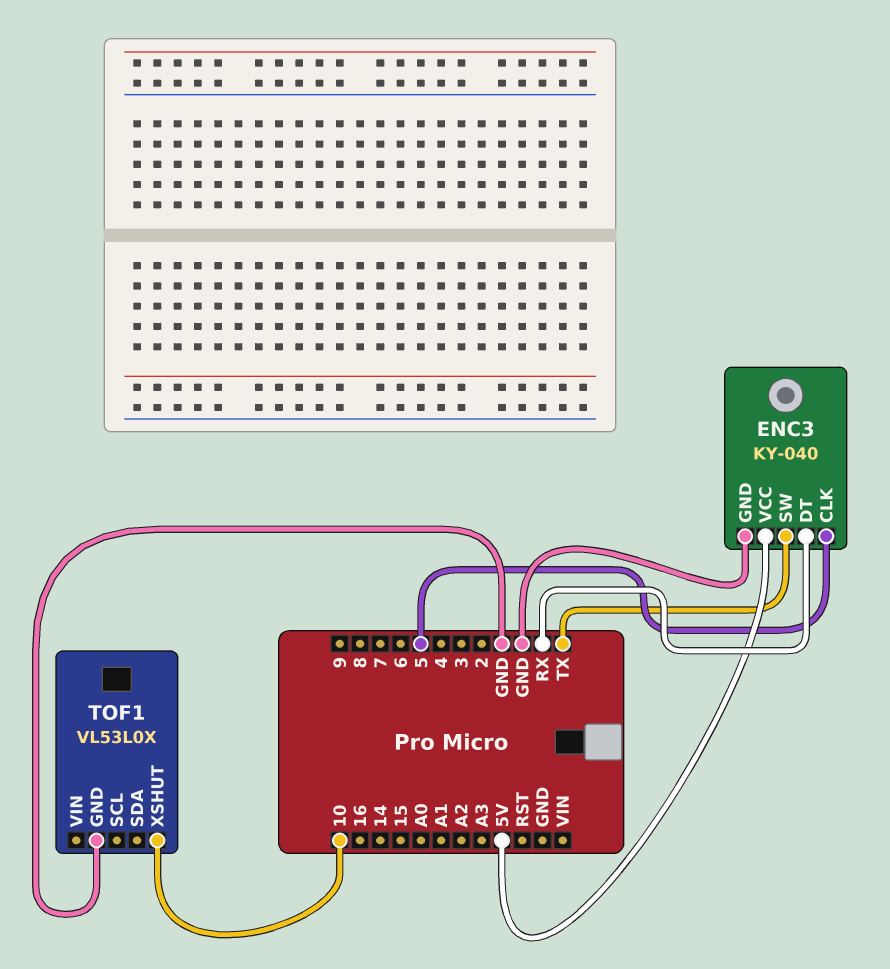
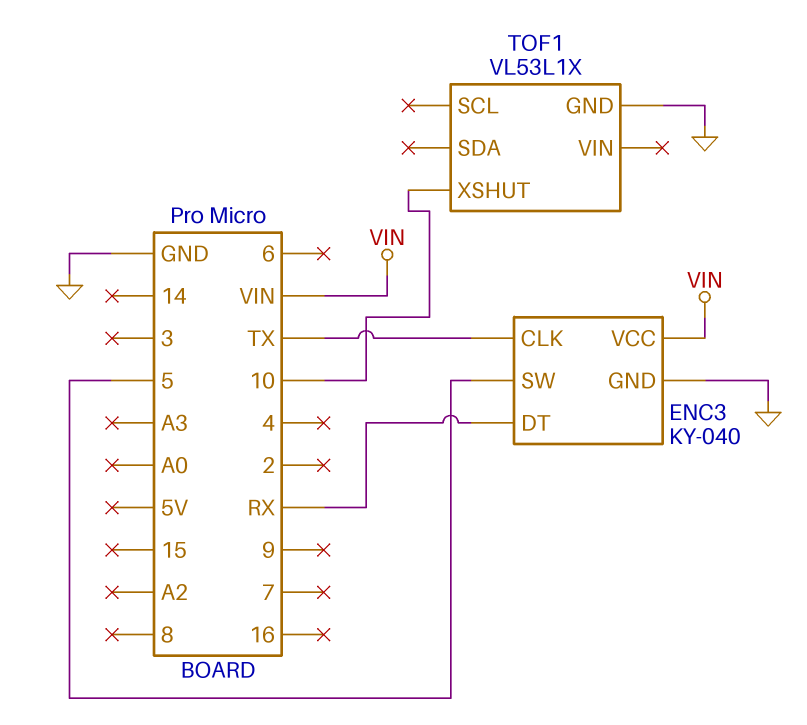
ENC3 pin CLK: 5 -> TX
ENC3 pin SW: TX -> 5
ENC3 pin VCC: 5V -> VIN
TOF1: VL53L0X -> VL53L1X

